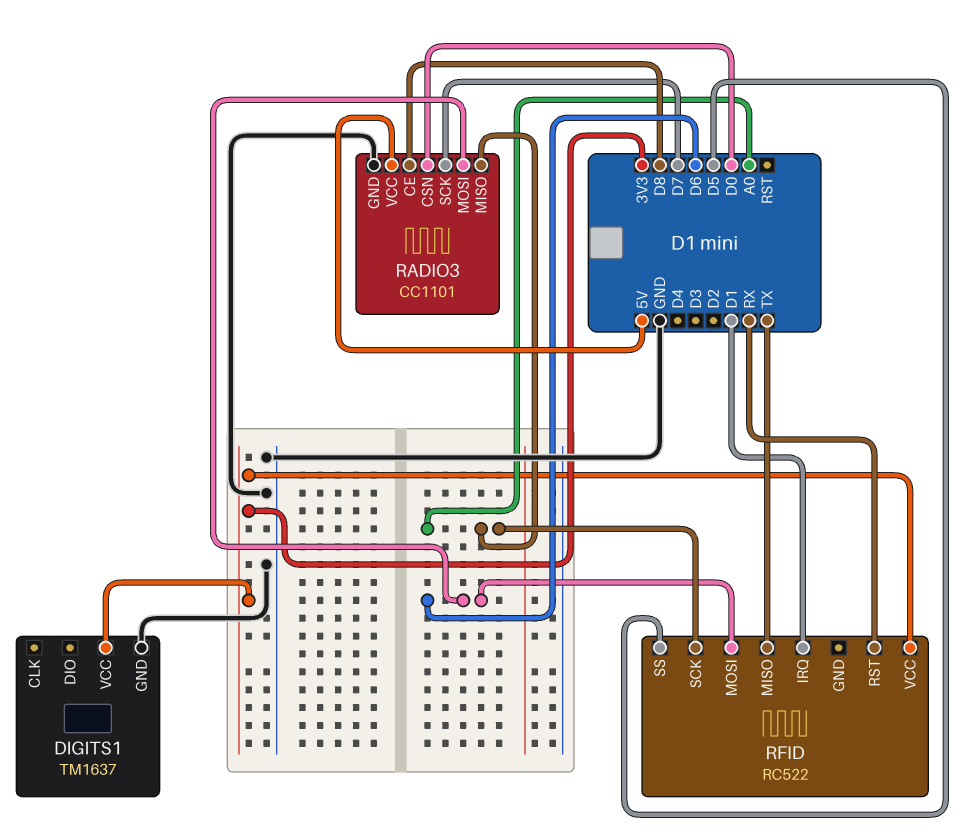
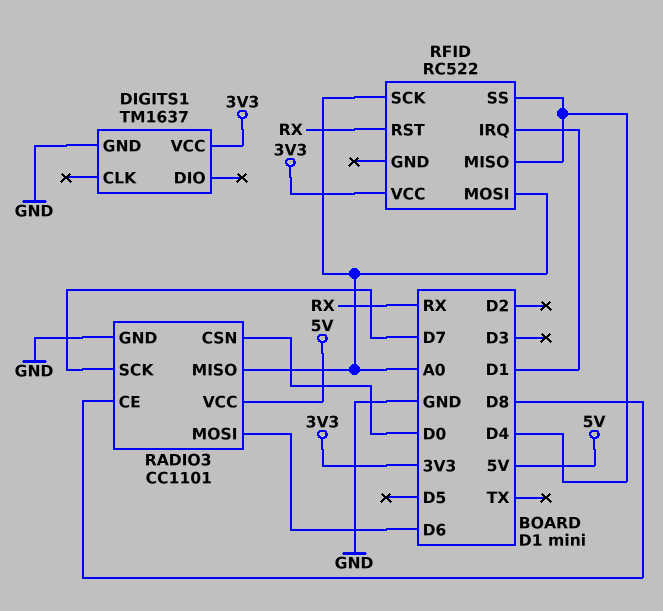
RFID pin MISO: TX -> D4
RFID pin MOSI: D6 -> A0
RFID pin SS: D5 -> D4

